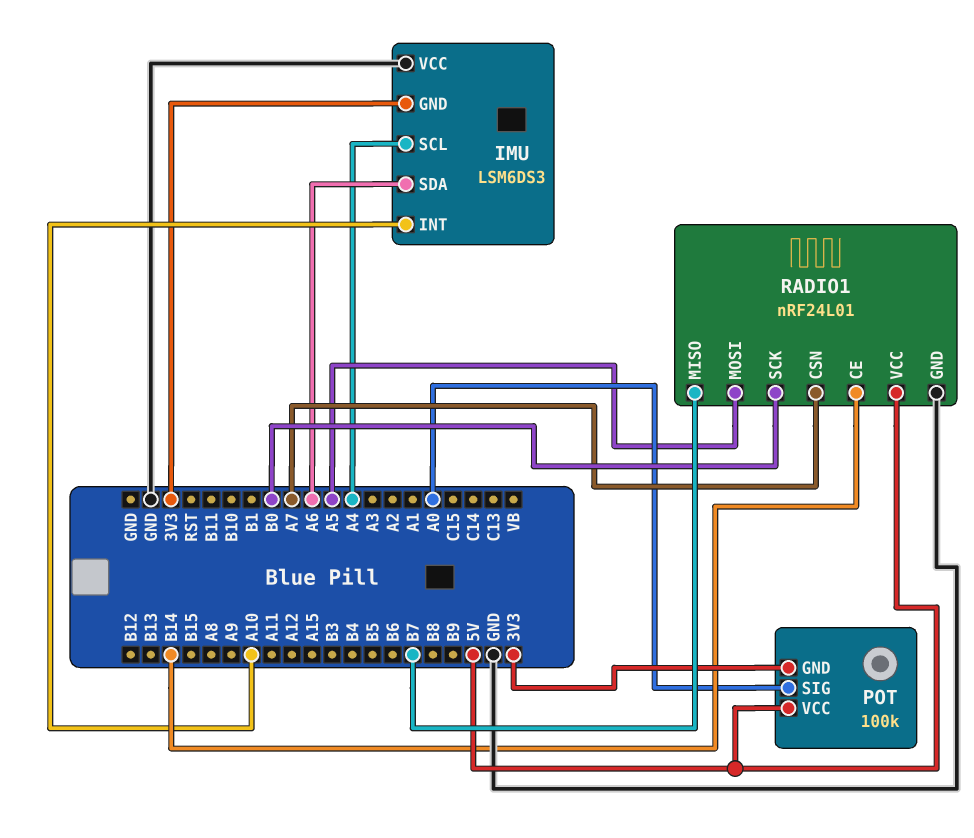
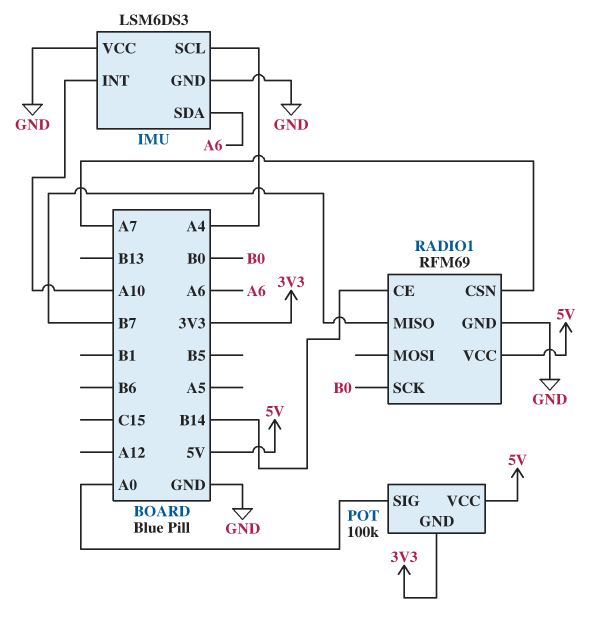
IMU pin GND: 3V3 -> GND
RADIO1: nRF24L01 -> RFM69
RADIO1 pin MOSI: A5 -> none

